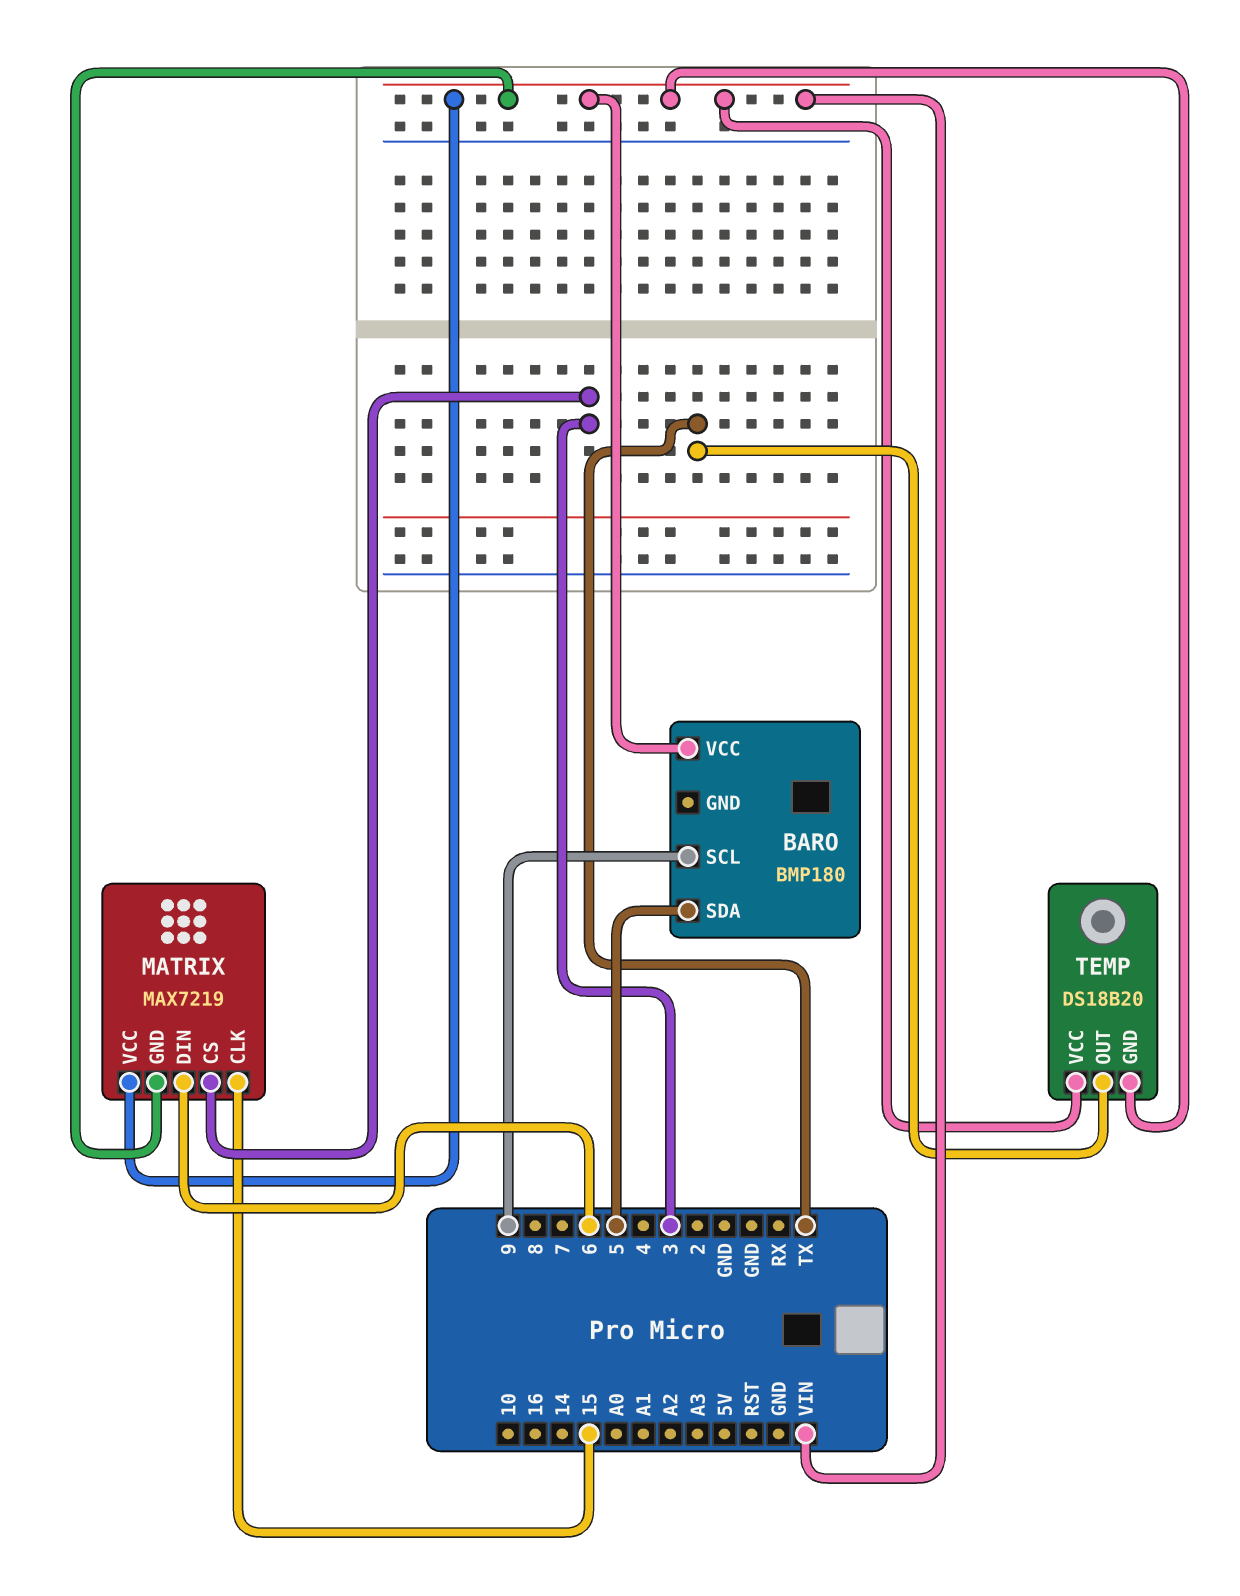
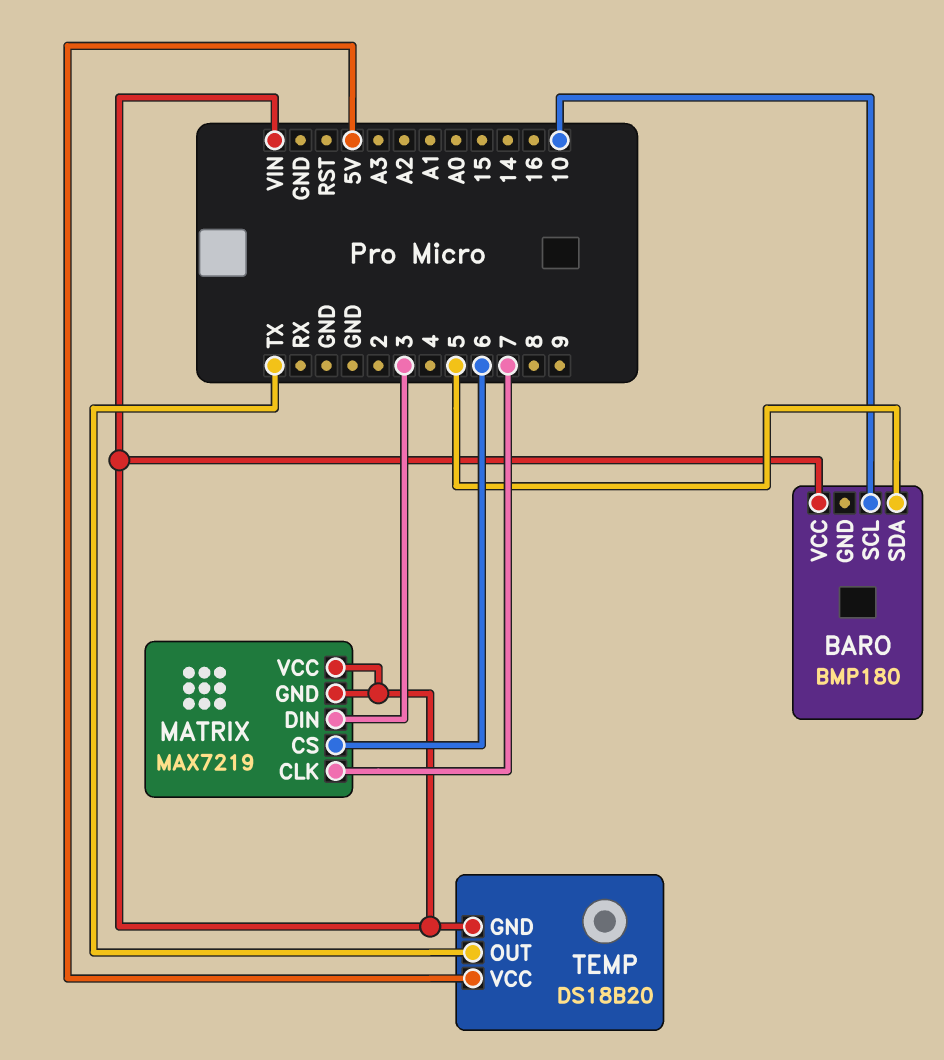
BARO pin SCL: 9 -> 10
MATRIX pin CLK: 15 -> 7
MATRIX pin CS: 3 -> 6
MATRIX pin DIN: 6 -> 3
TEMP pin VCC: VIN -> 5V

